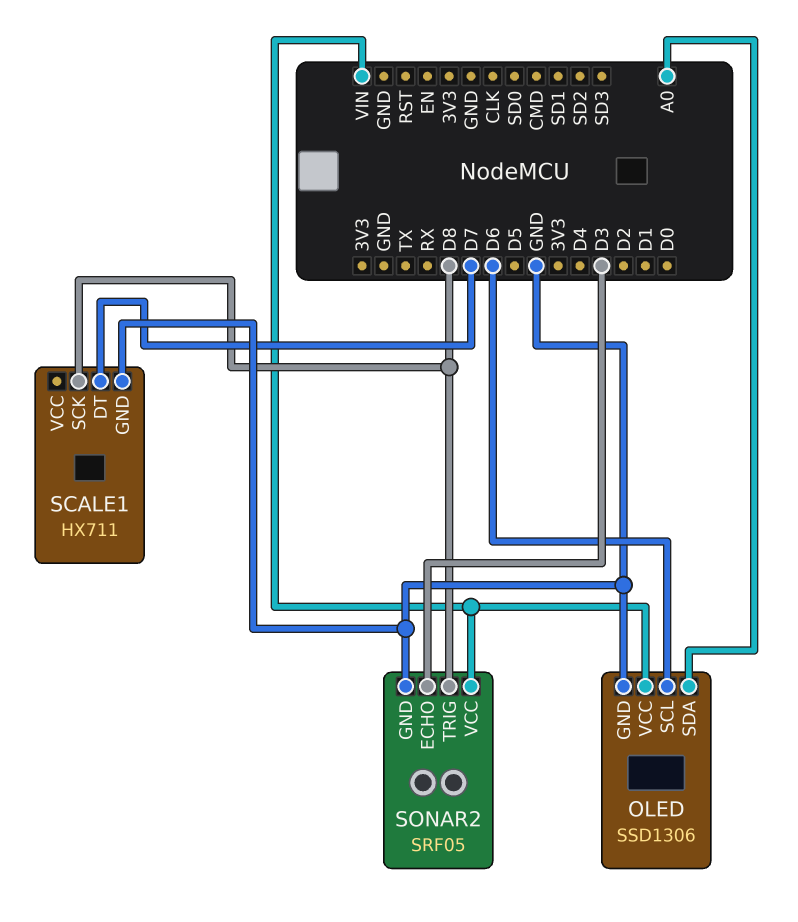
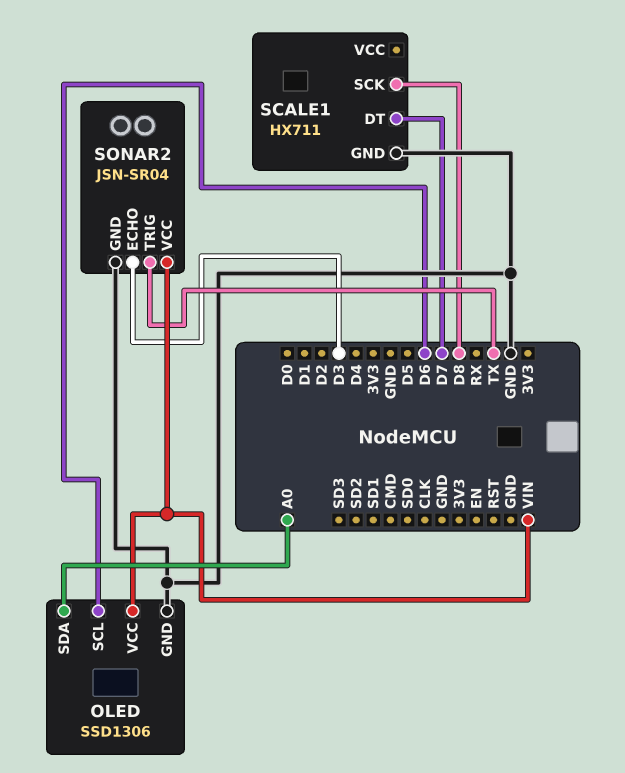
SONAR2: SRF05 -> JSN-SR04
SONAR2 pin TRIG: D8 -> TX

